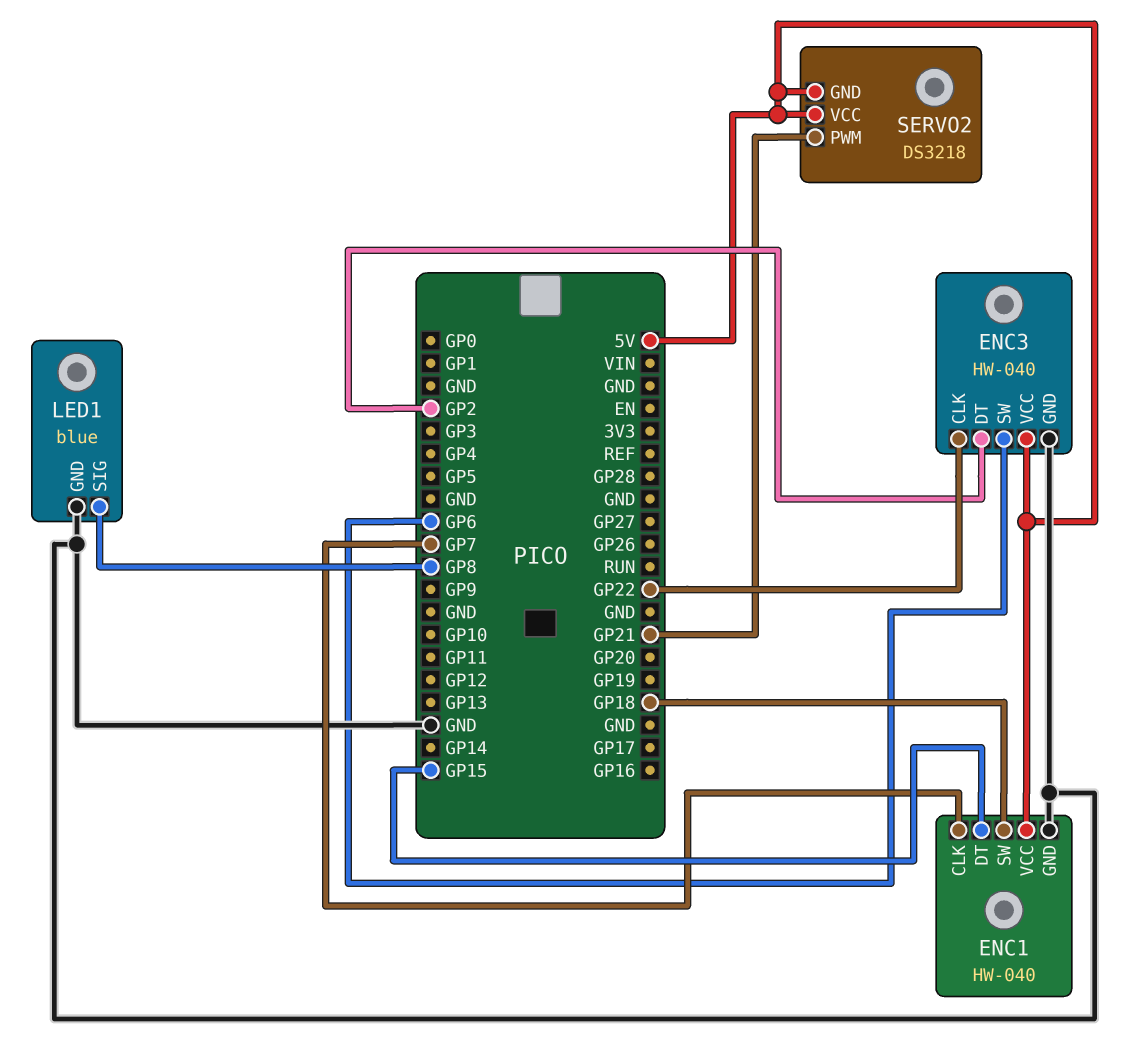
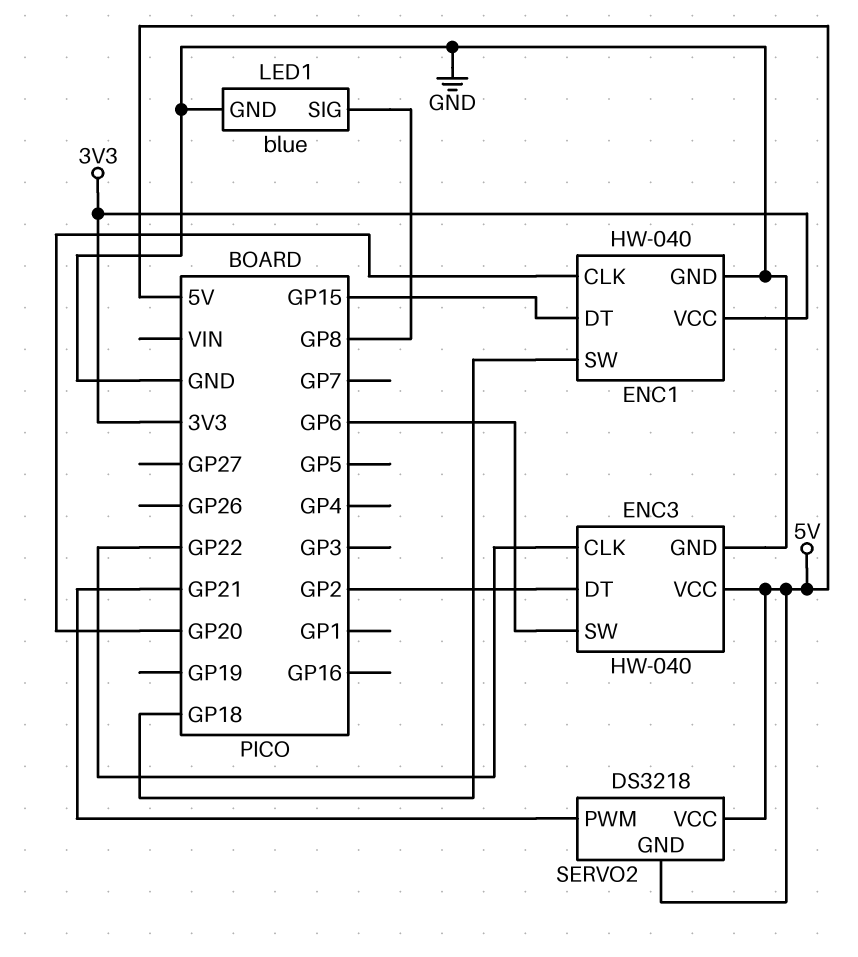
ENC1 pin CLK: GP7 -> GP20
ENC1 pin VCC: 5V -> 3V3

